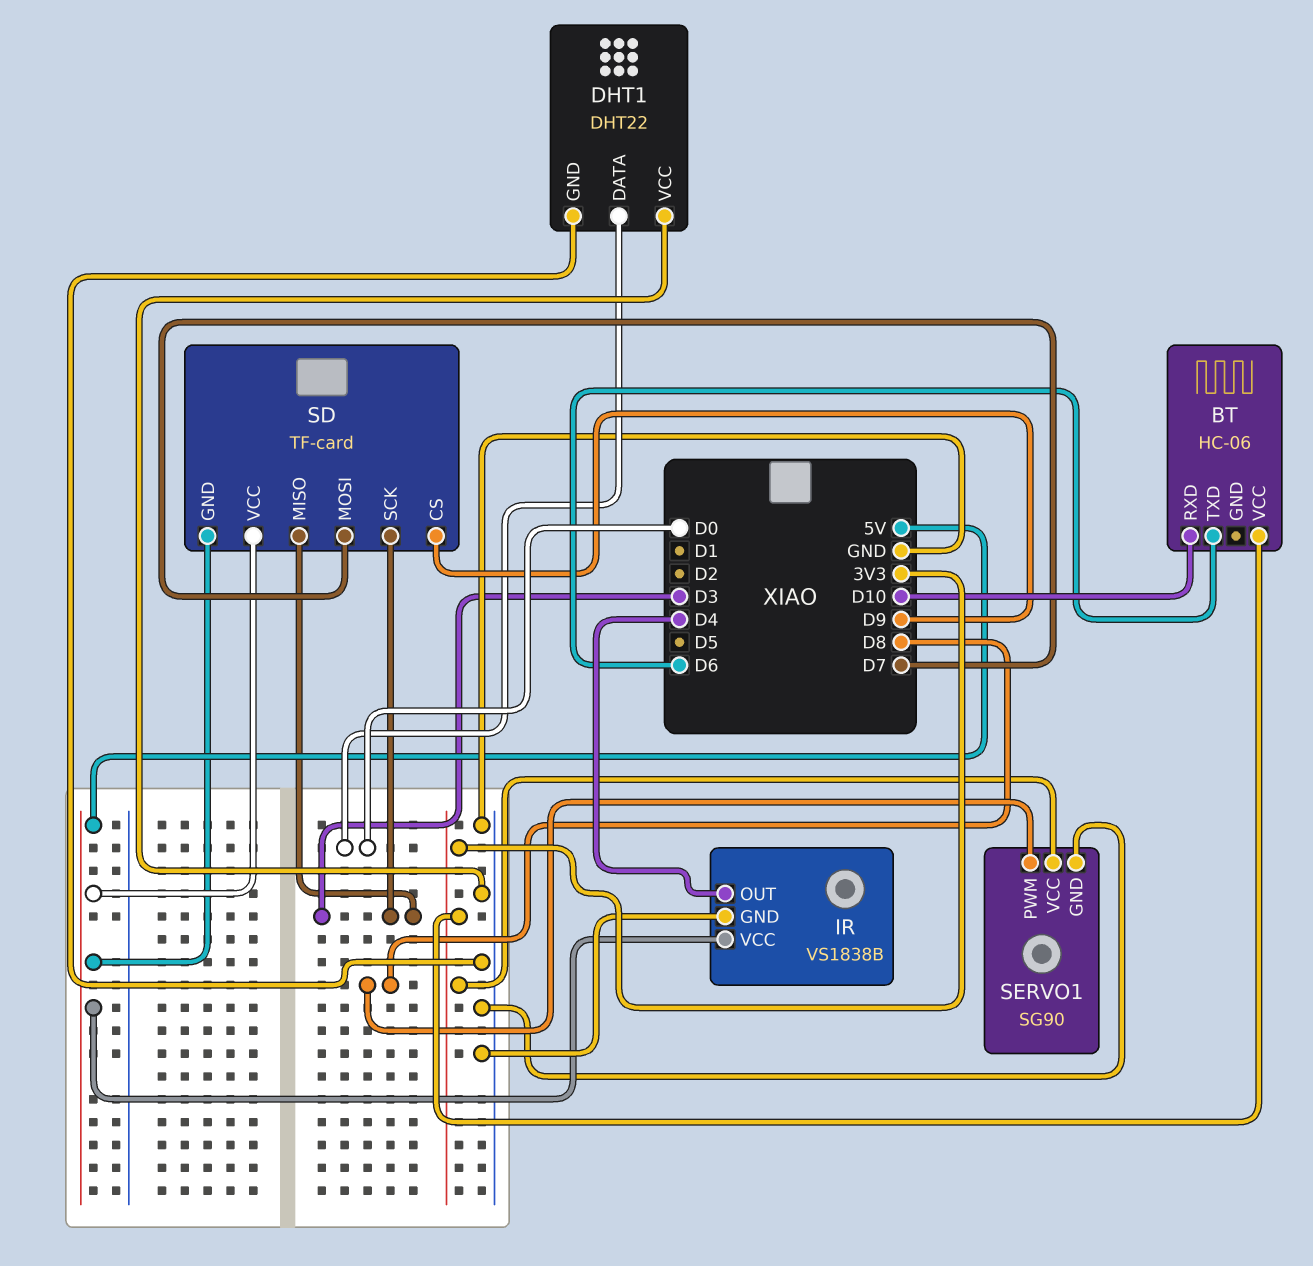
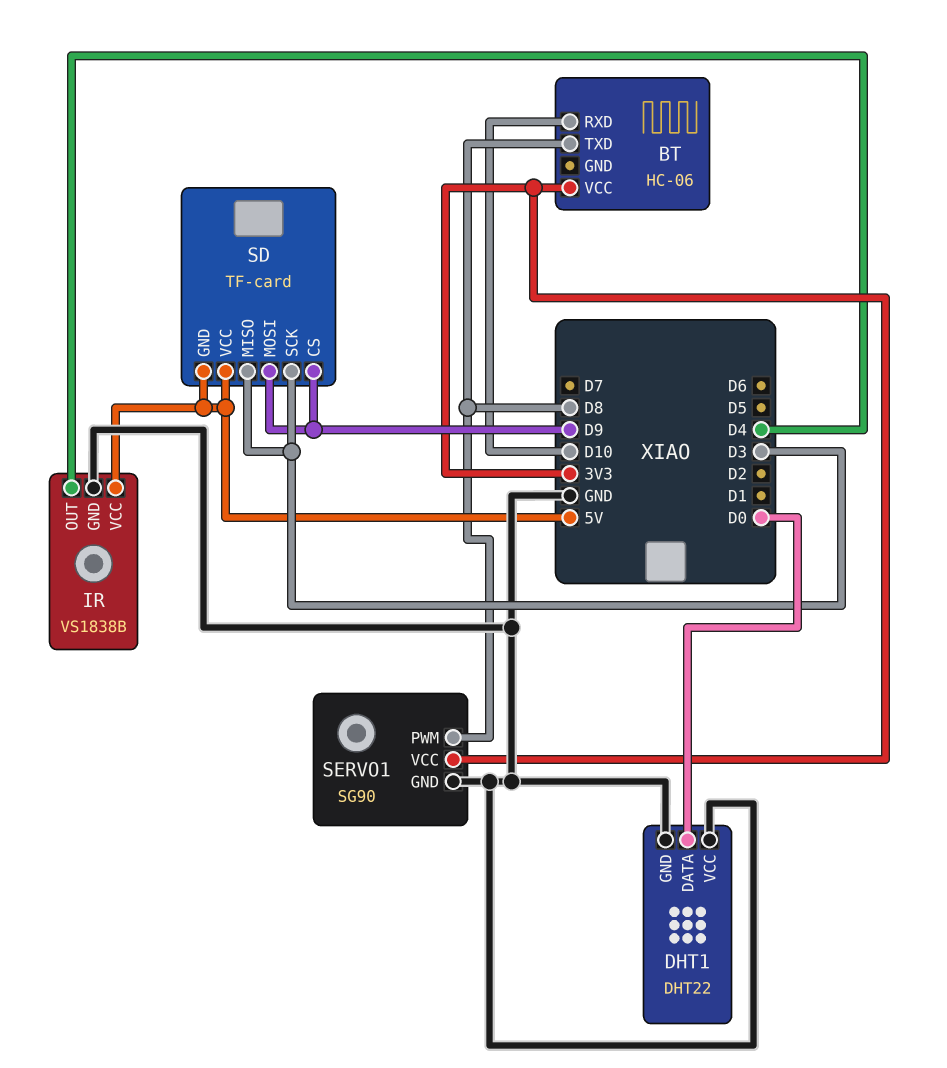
BT pin TXD: D6 -> D8
SD pin MOSI: D7 -> D9

